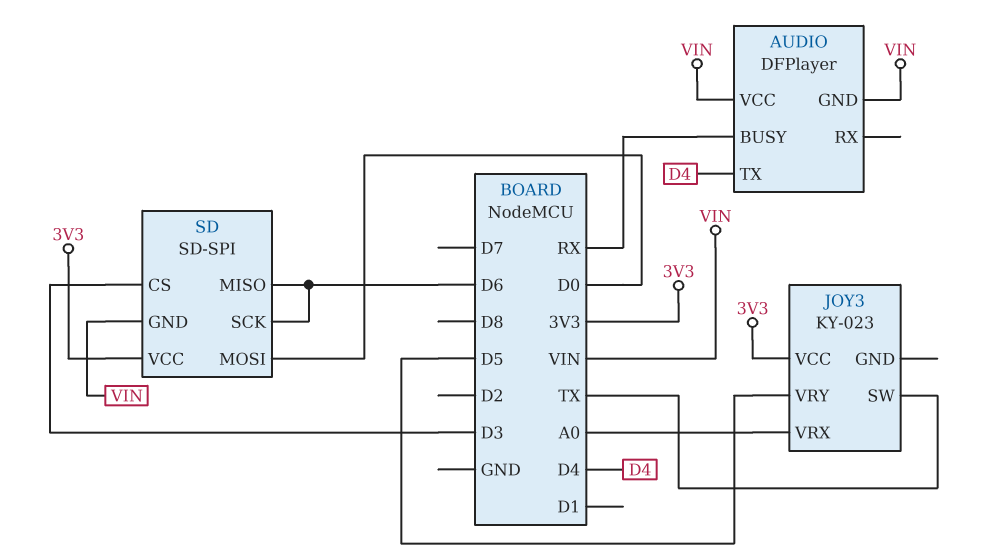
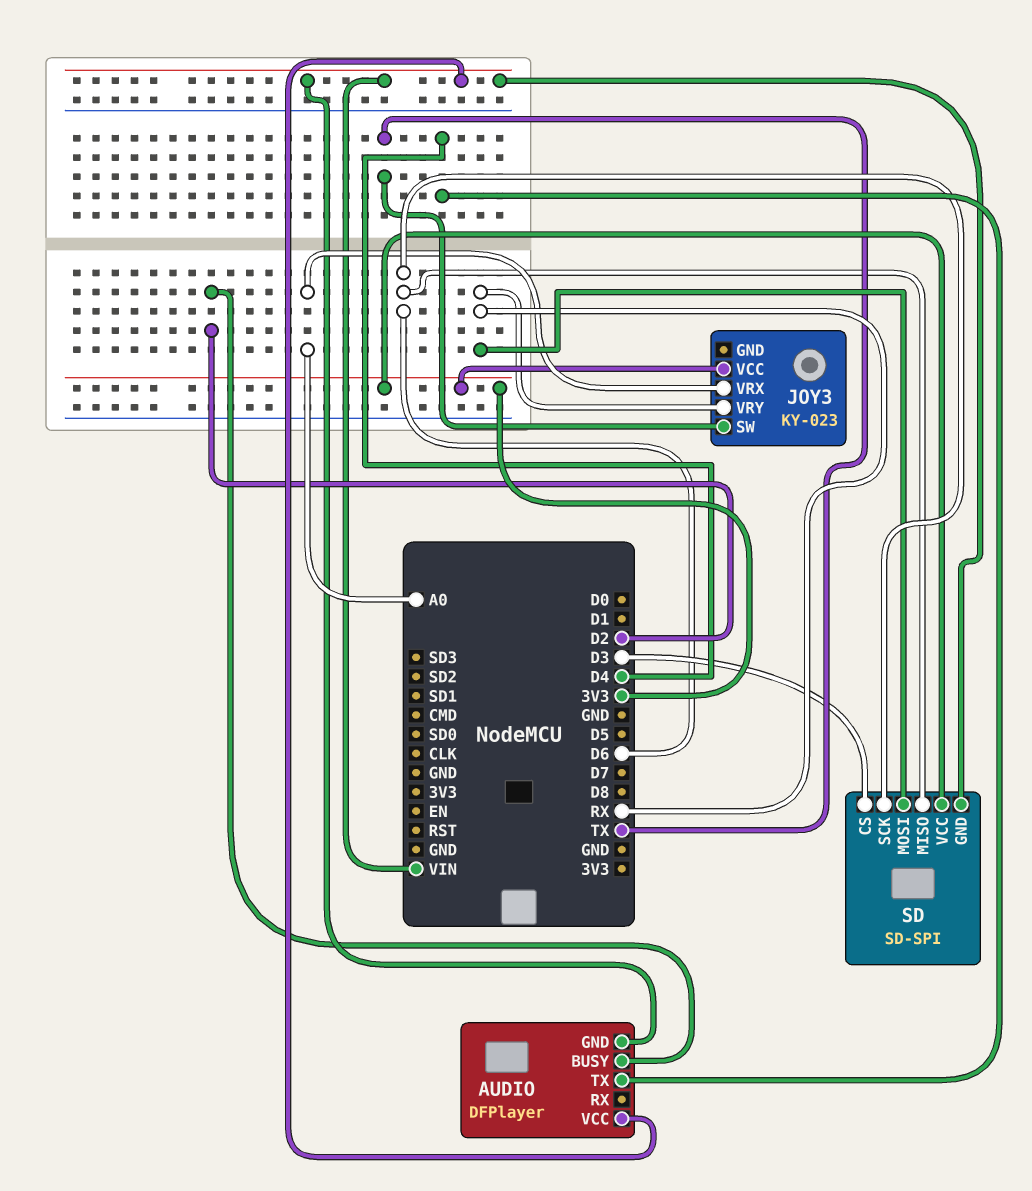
AUDIO pin BUSY: RX -> D2
JOY3 pin VRY: D5 -> RX
SD pin MOSI: D0 -> RX

